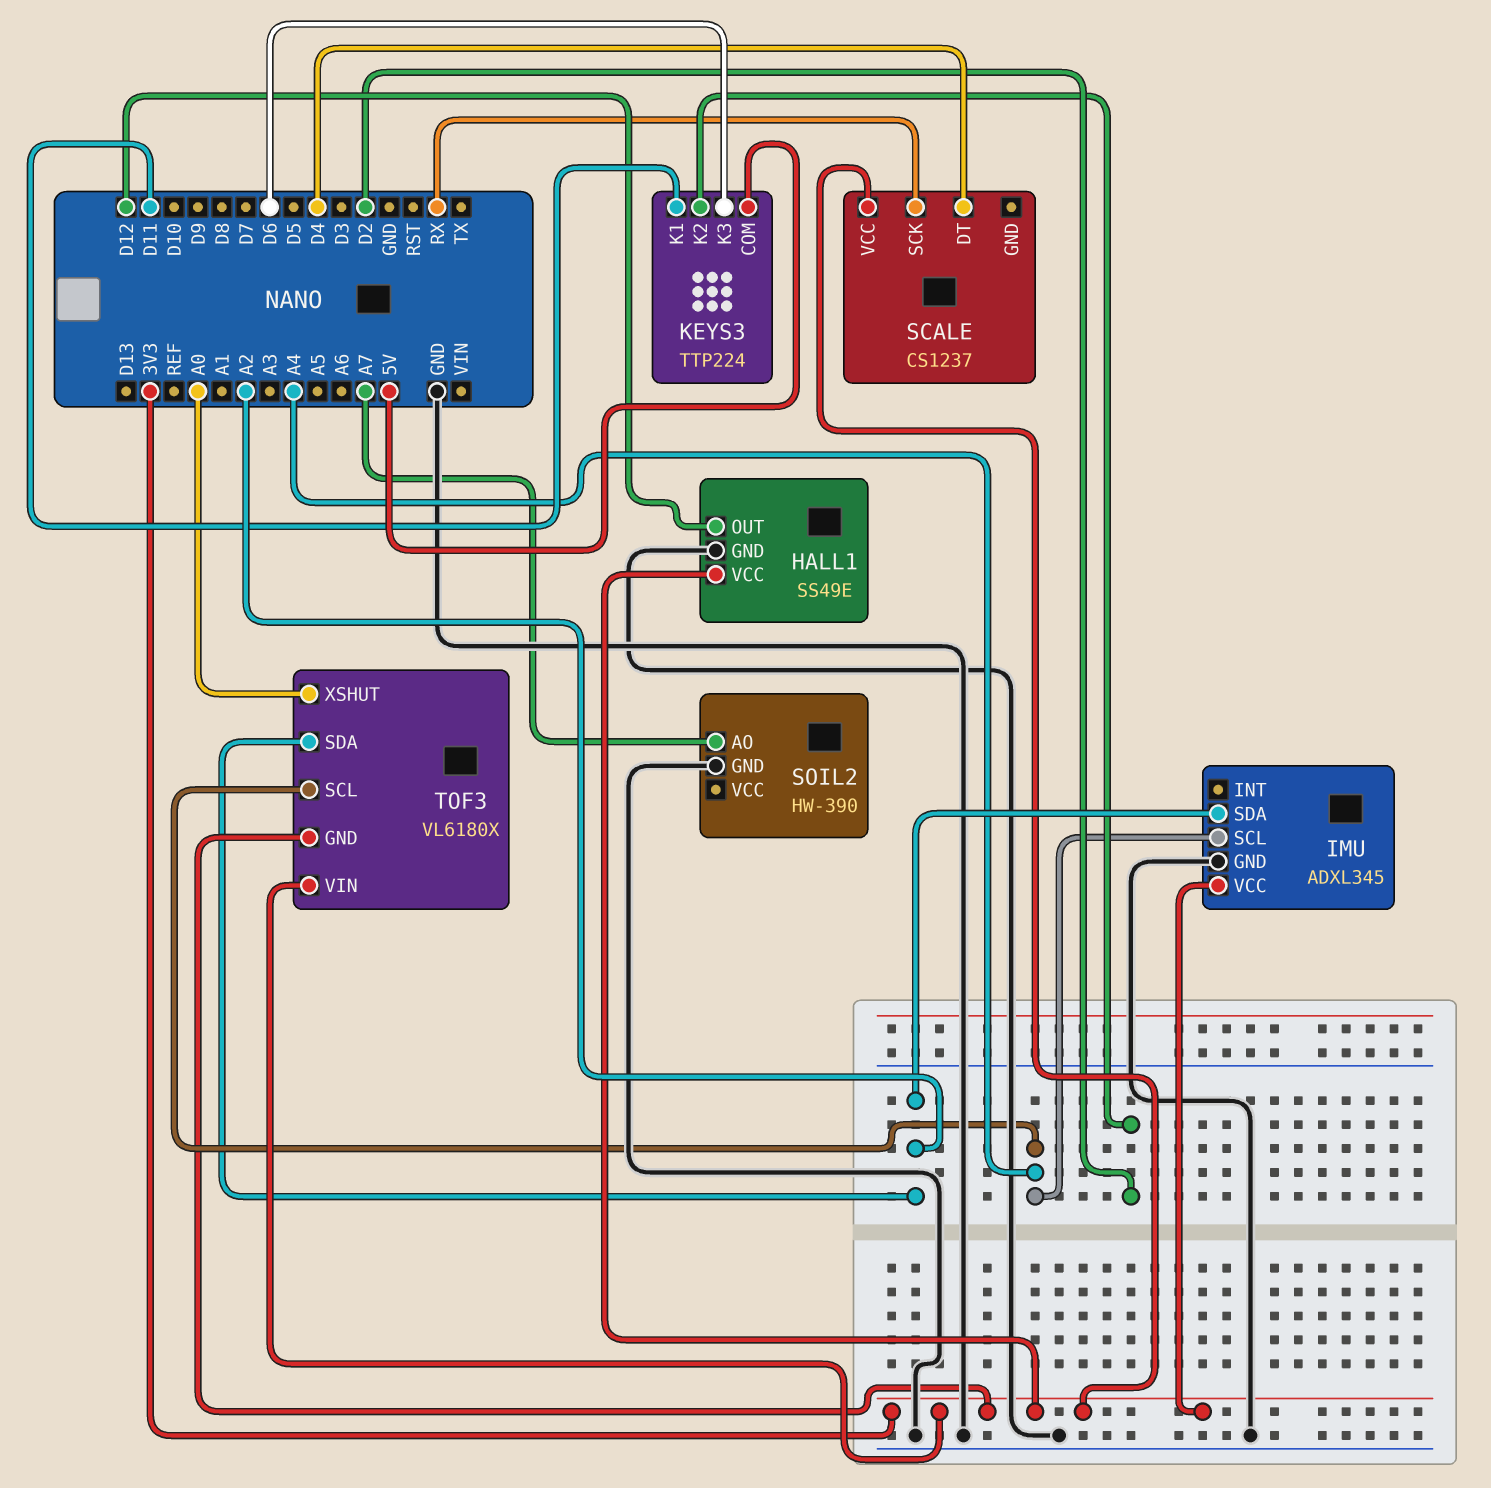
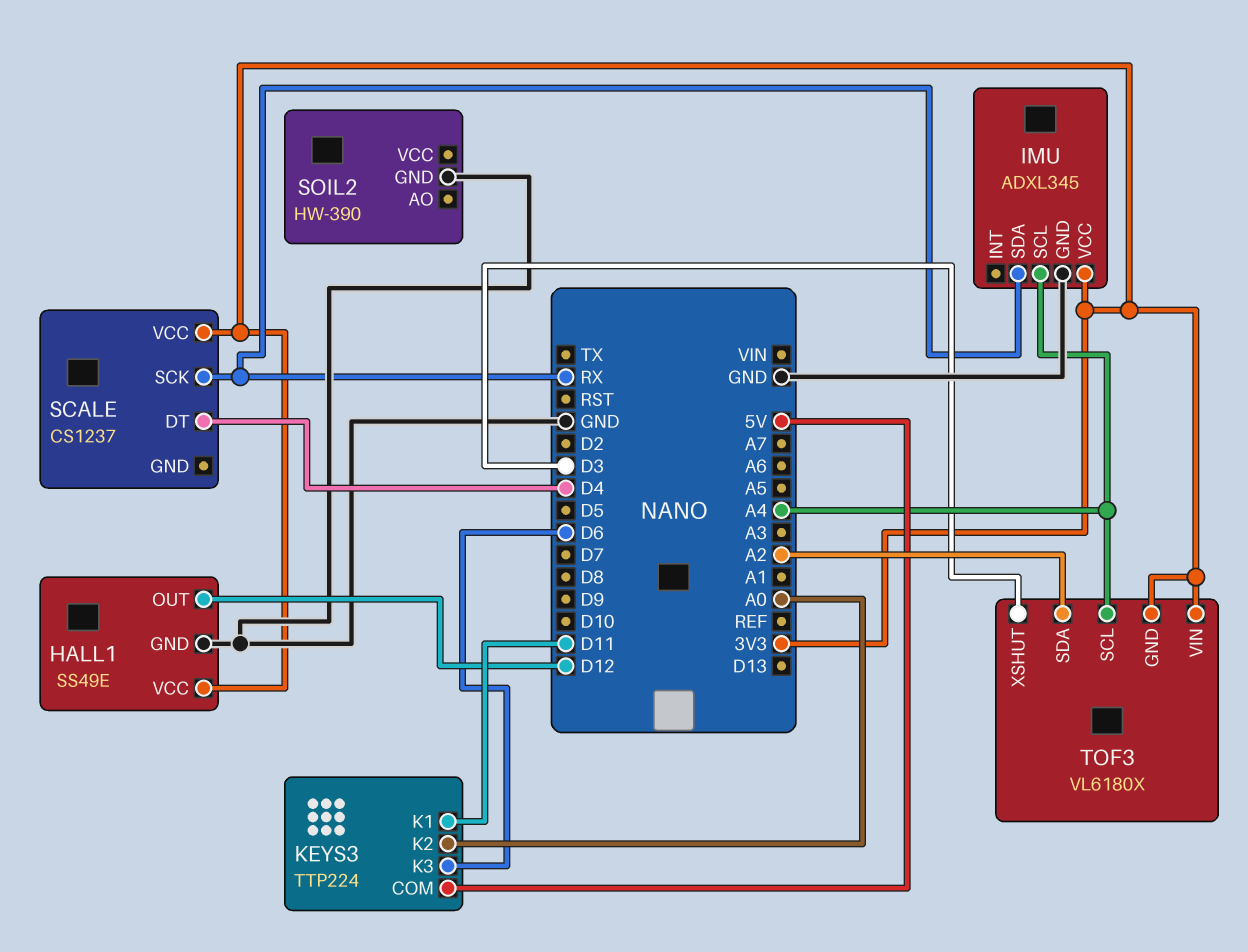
IMU pin SDA: A2 -> RX
KEYS3 pin K2: D2 -> A0
SOIL2 pin AO: A7 -> none
TOF3 pin XSHUT: A0 -> D3

